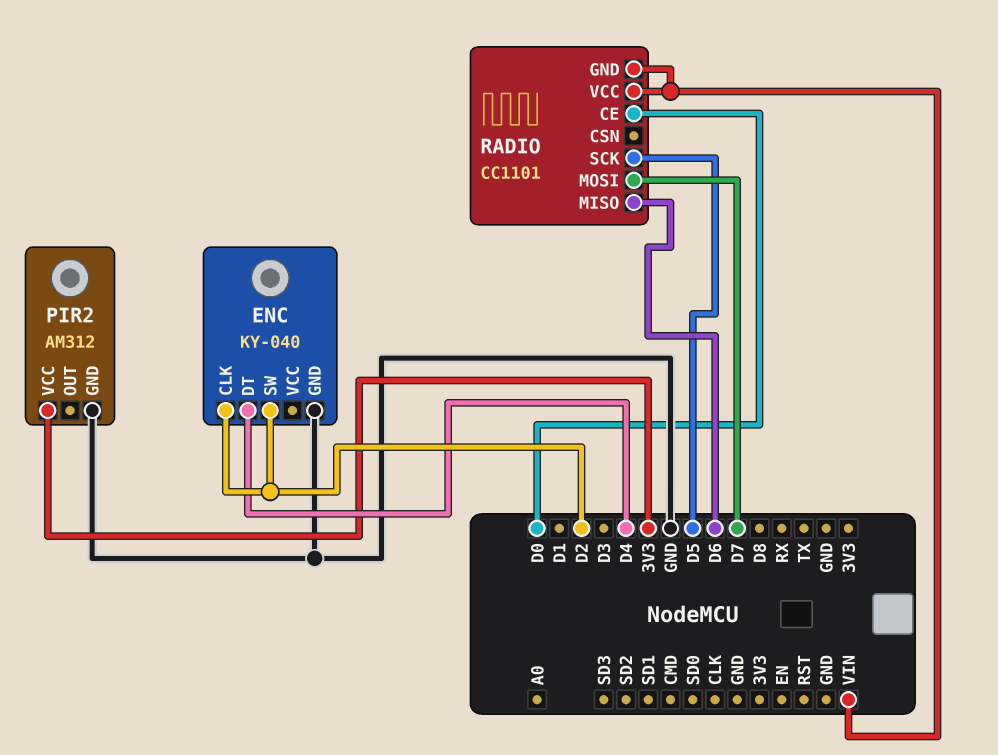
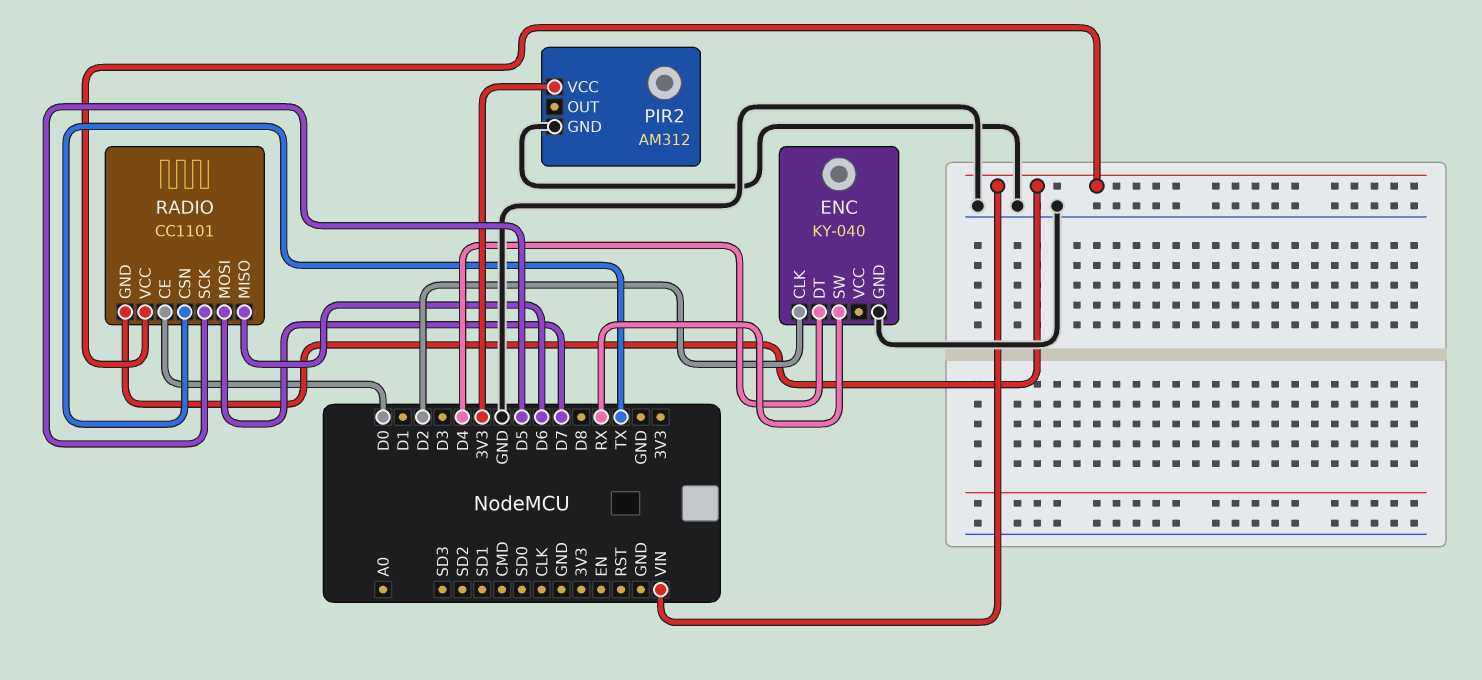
ENC pin SW: D2 -> RX
RADIO pin CSN: none -> TX

